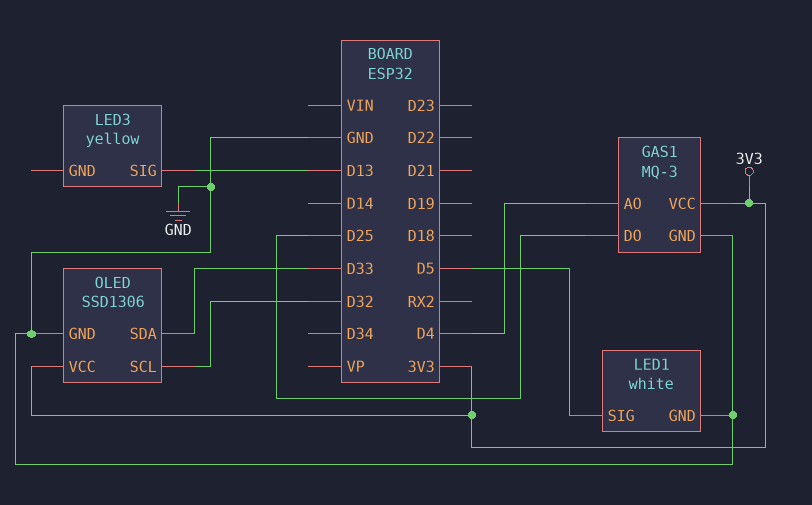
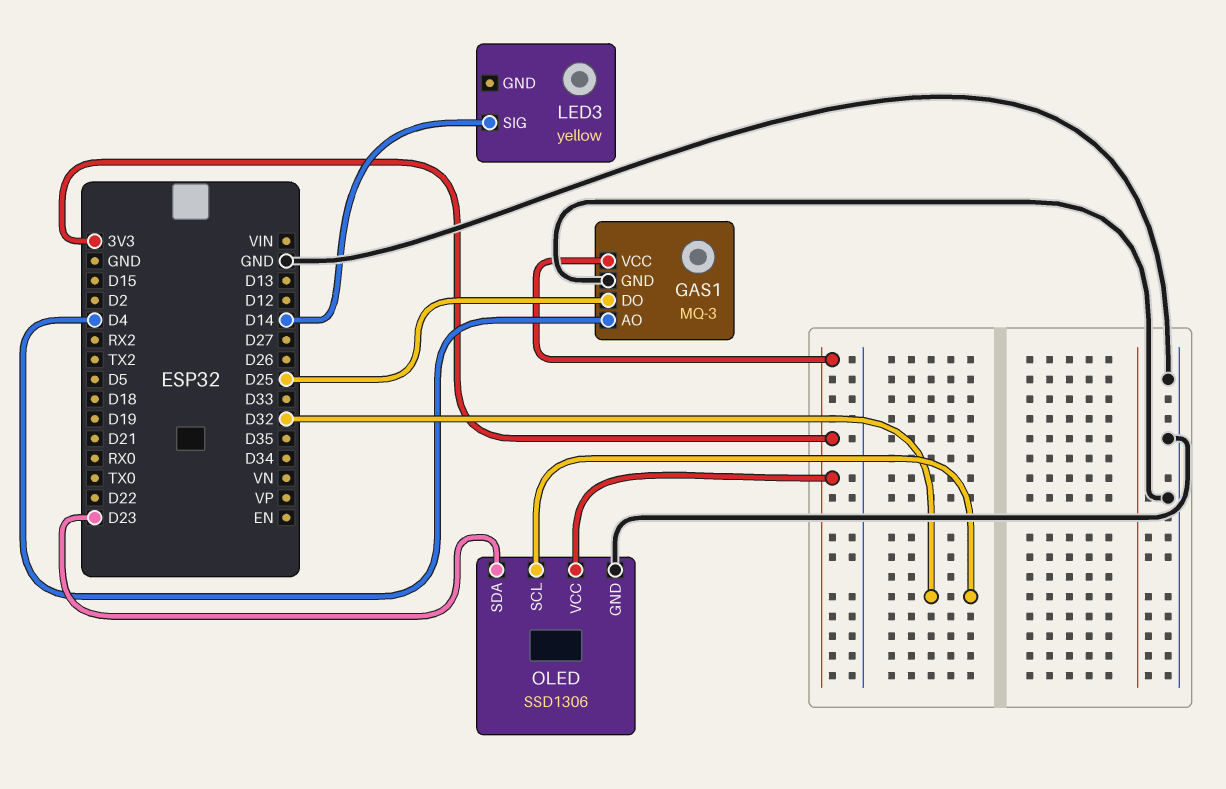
LED1: white -> none
LED1 pin GND: GND -> none
LED1 pin SIG: D5 -> none
LED3 pin SIG: D13 -> D14
OLED pin SDA: D33 -> D23

